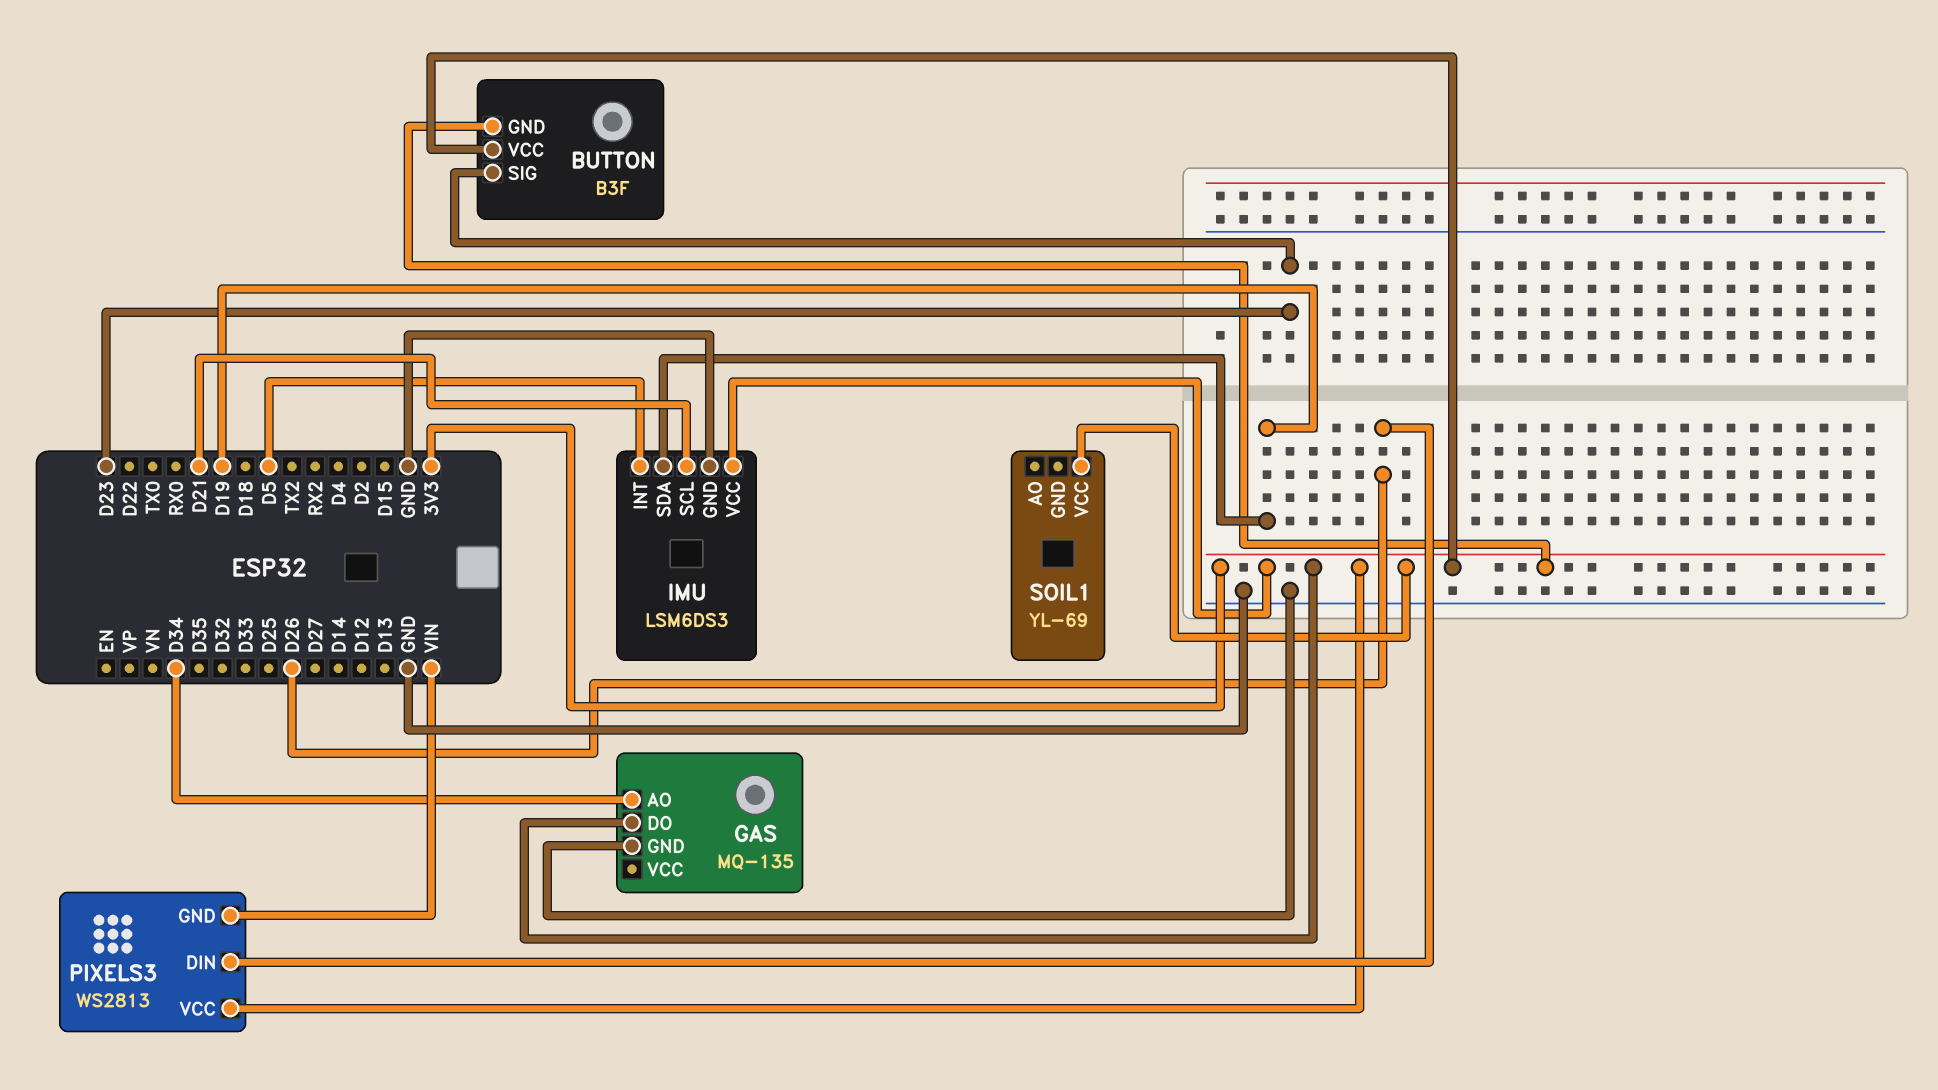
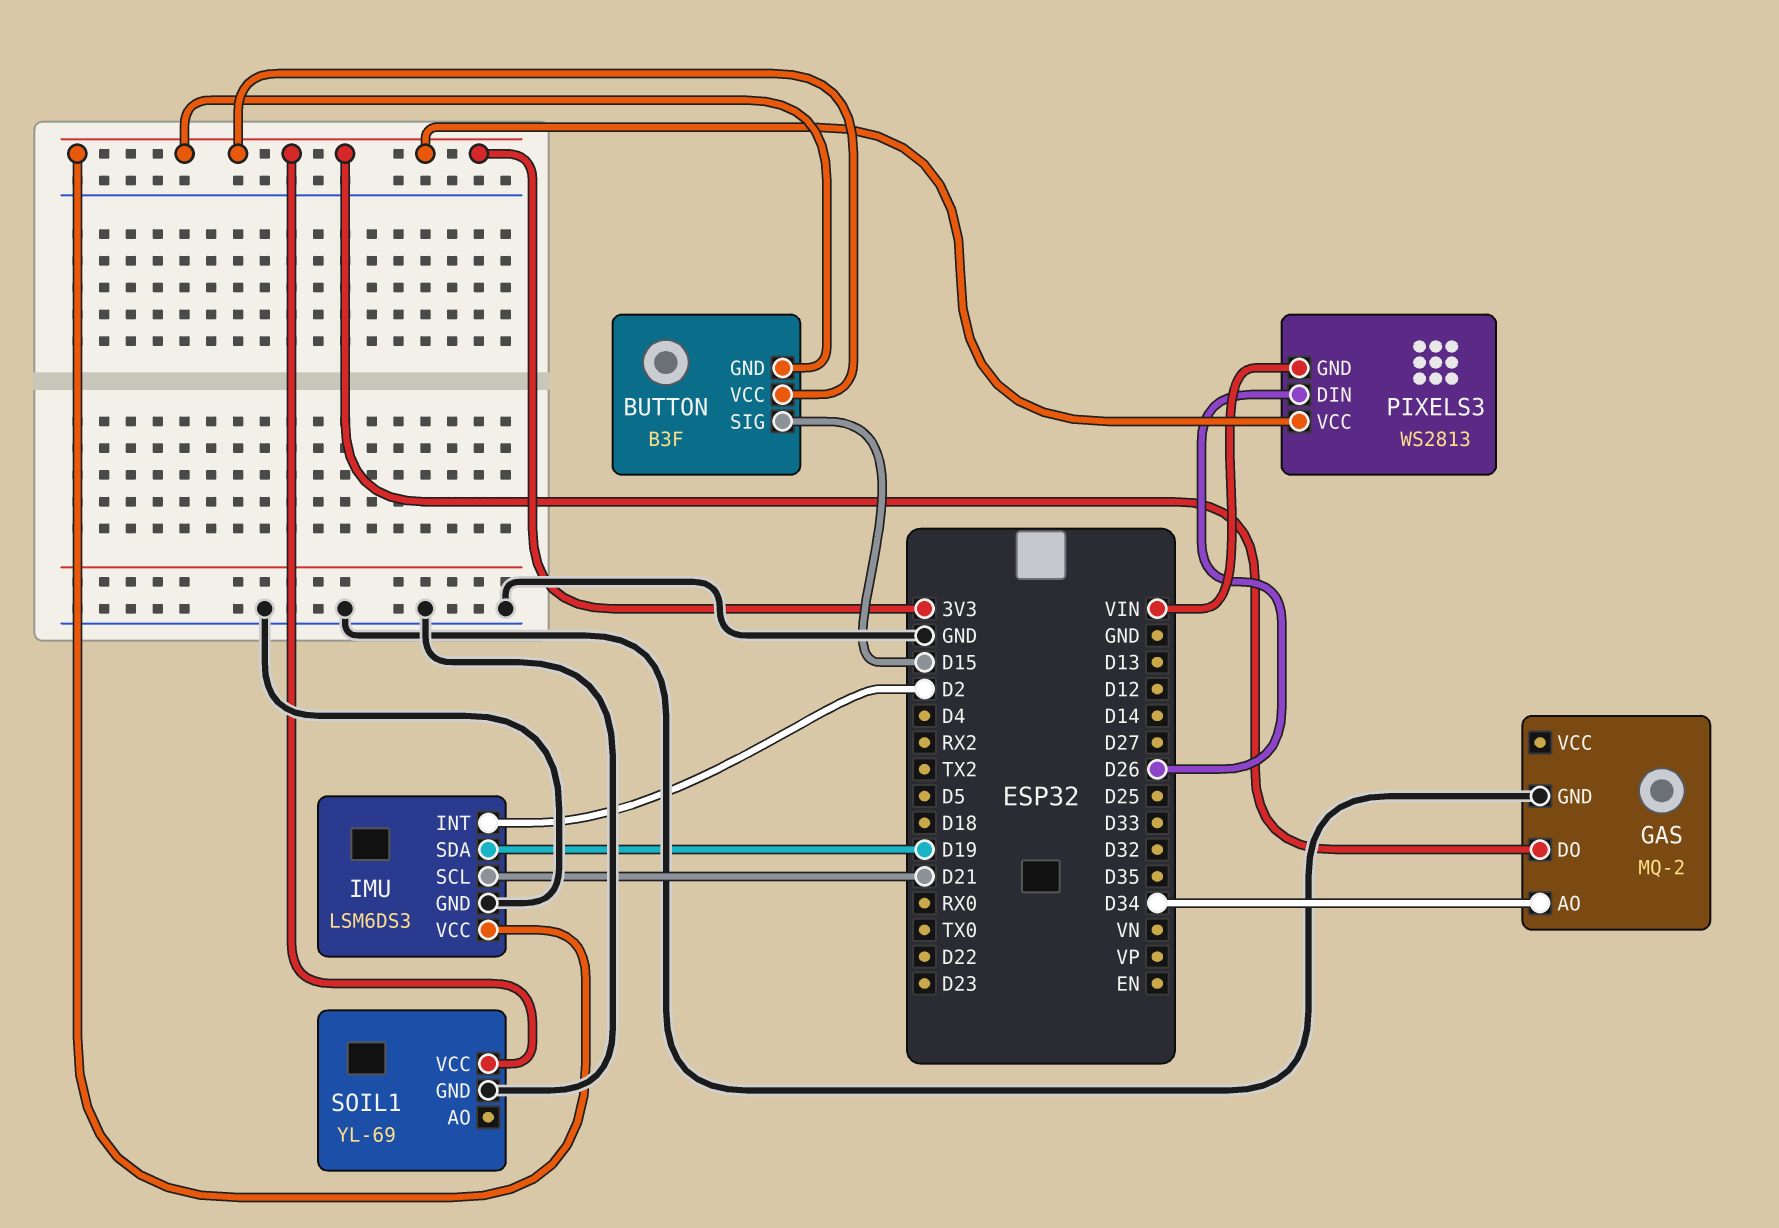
BUTTON pin SIG: D23 -> D15
GAS: MQ-135 -> MQ-2
IMU pin INT: D5 -> D2
SOIL1 pin GND: none -> GND

